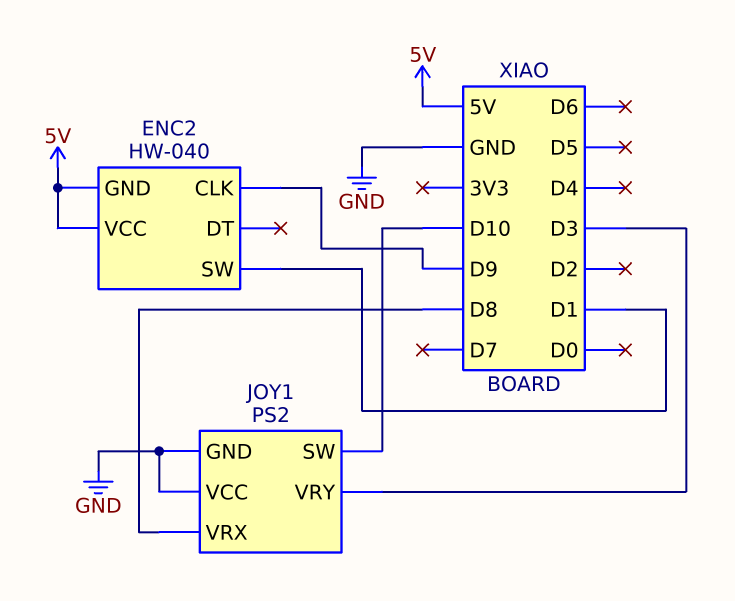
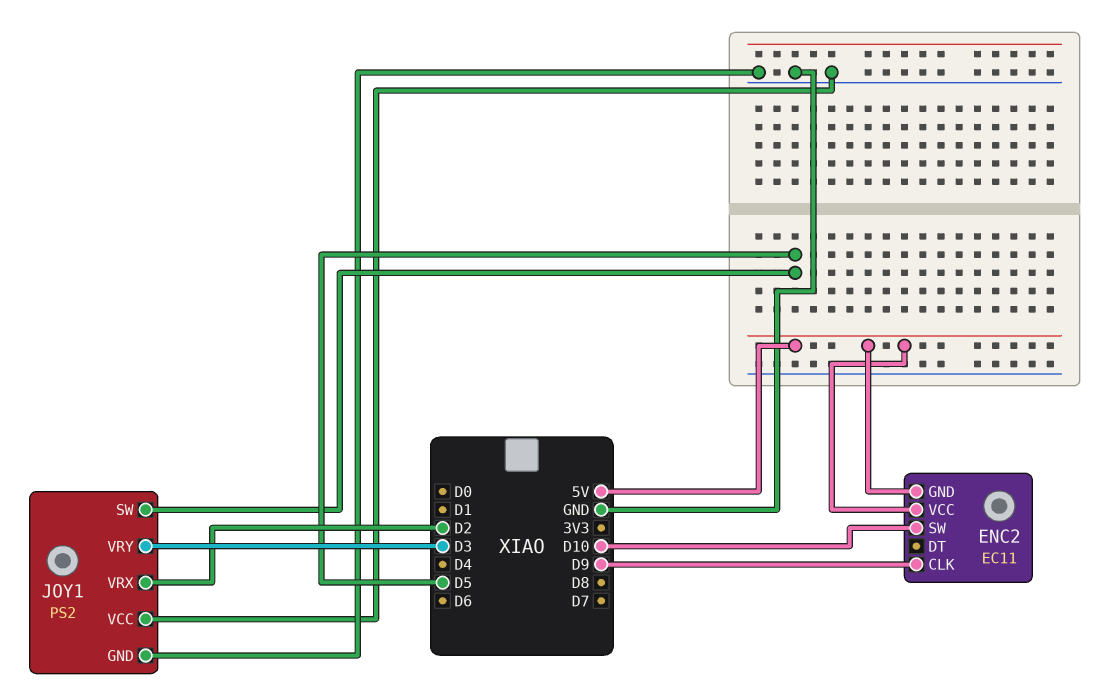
ENC2: HW-040 -> EC11
ENC2 pin SW: D1 -> D10
JOY1 pin SW: D10 -> D5
JOY1 pin VRX: D8 -> D2

